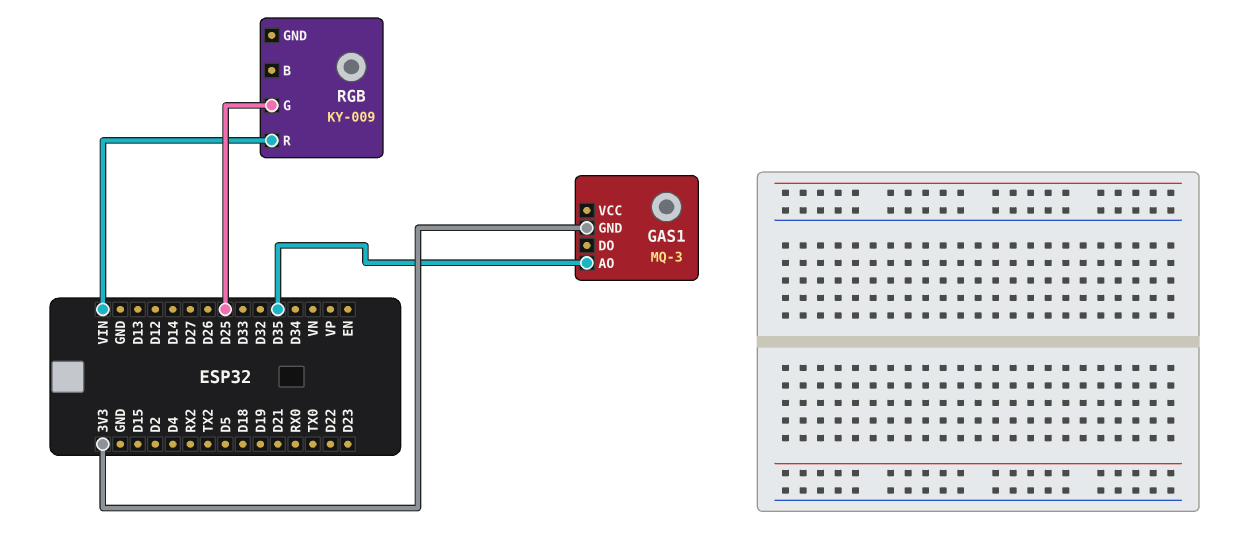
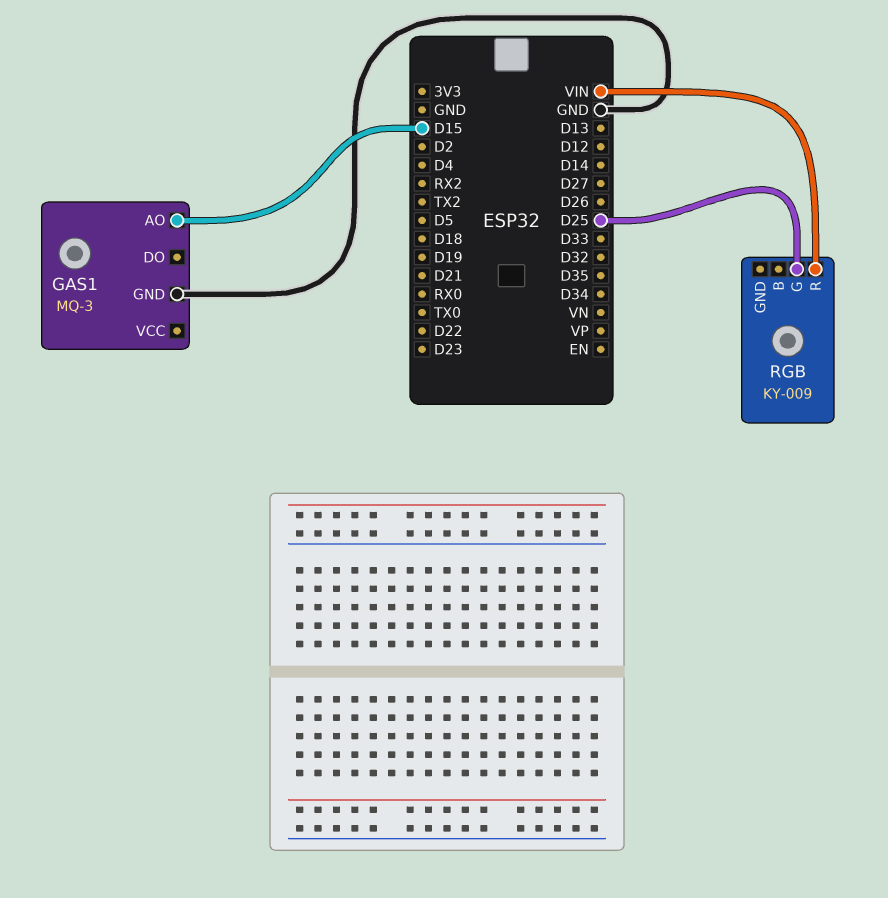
GAS1 pin AO: D35 -> D15
GAS1 pin GND: 3V3 -> GND

